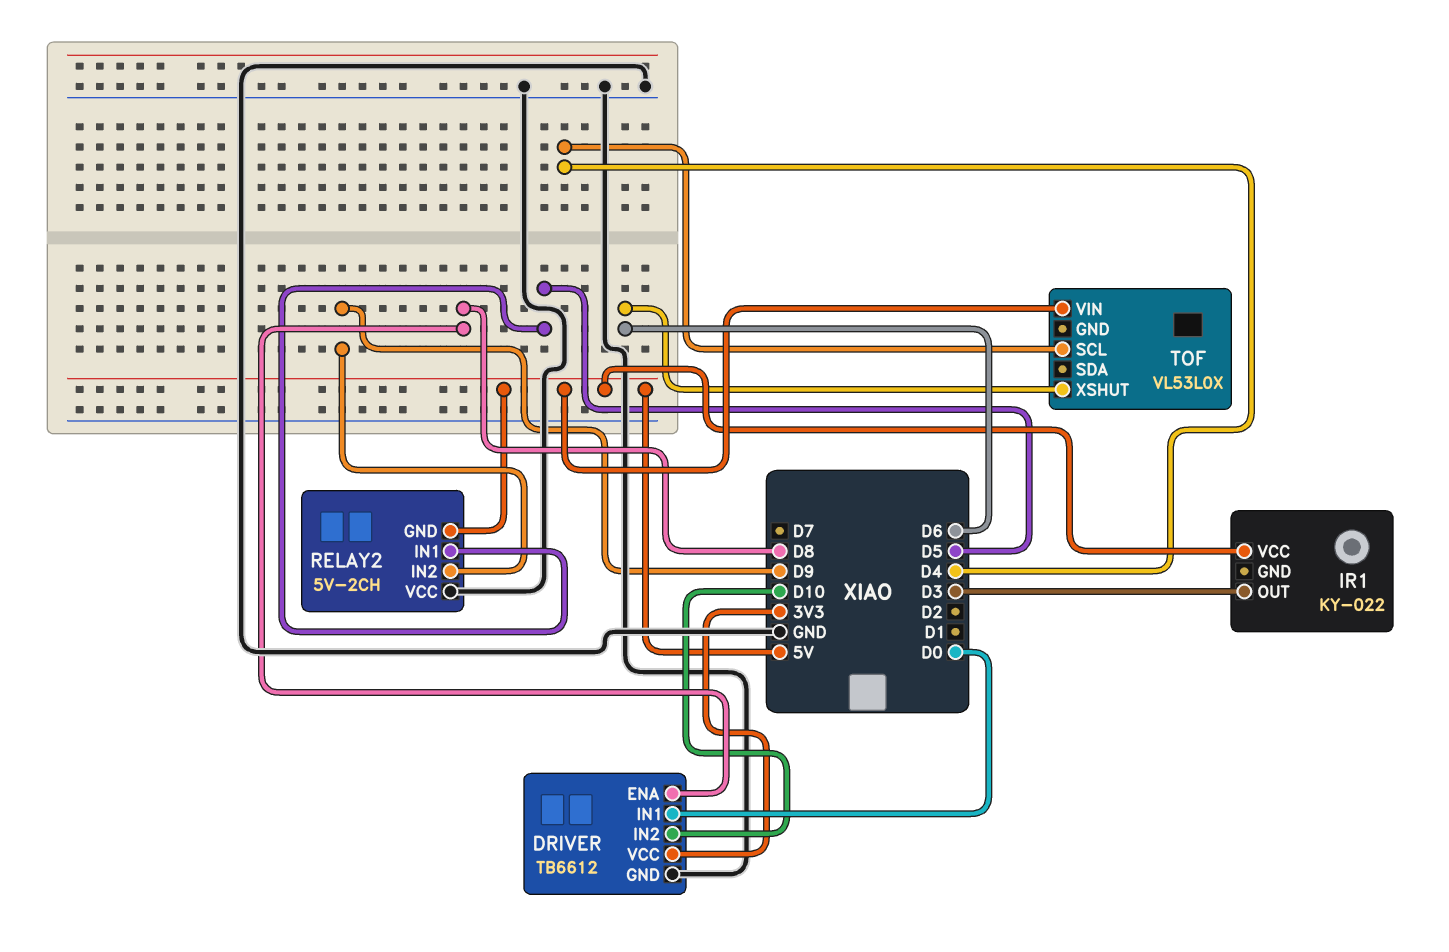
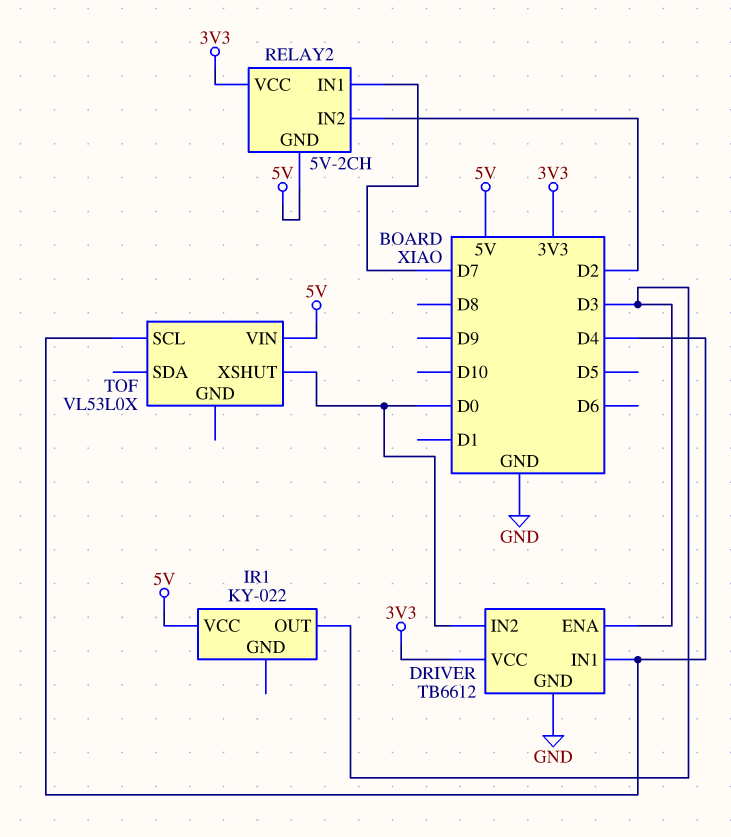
DRIVER pin ENA: D8 -> D3
DRIVER pin IN1: D0 -> D4
DRIVER pin IN2: D10 -> D0
RELAY2 pin IN1: D5 -> D7
RELAY2 pin IN2: D9 -> D2
RELAY2 pin VCC: GND -> 3V3
TOF pin XSHUT: D6 -> D0

